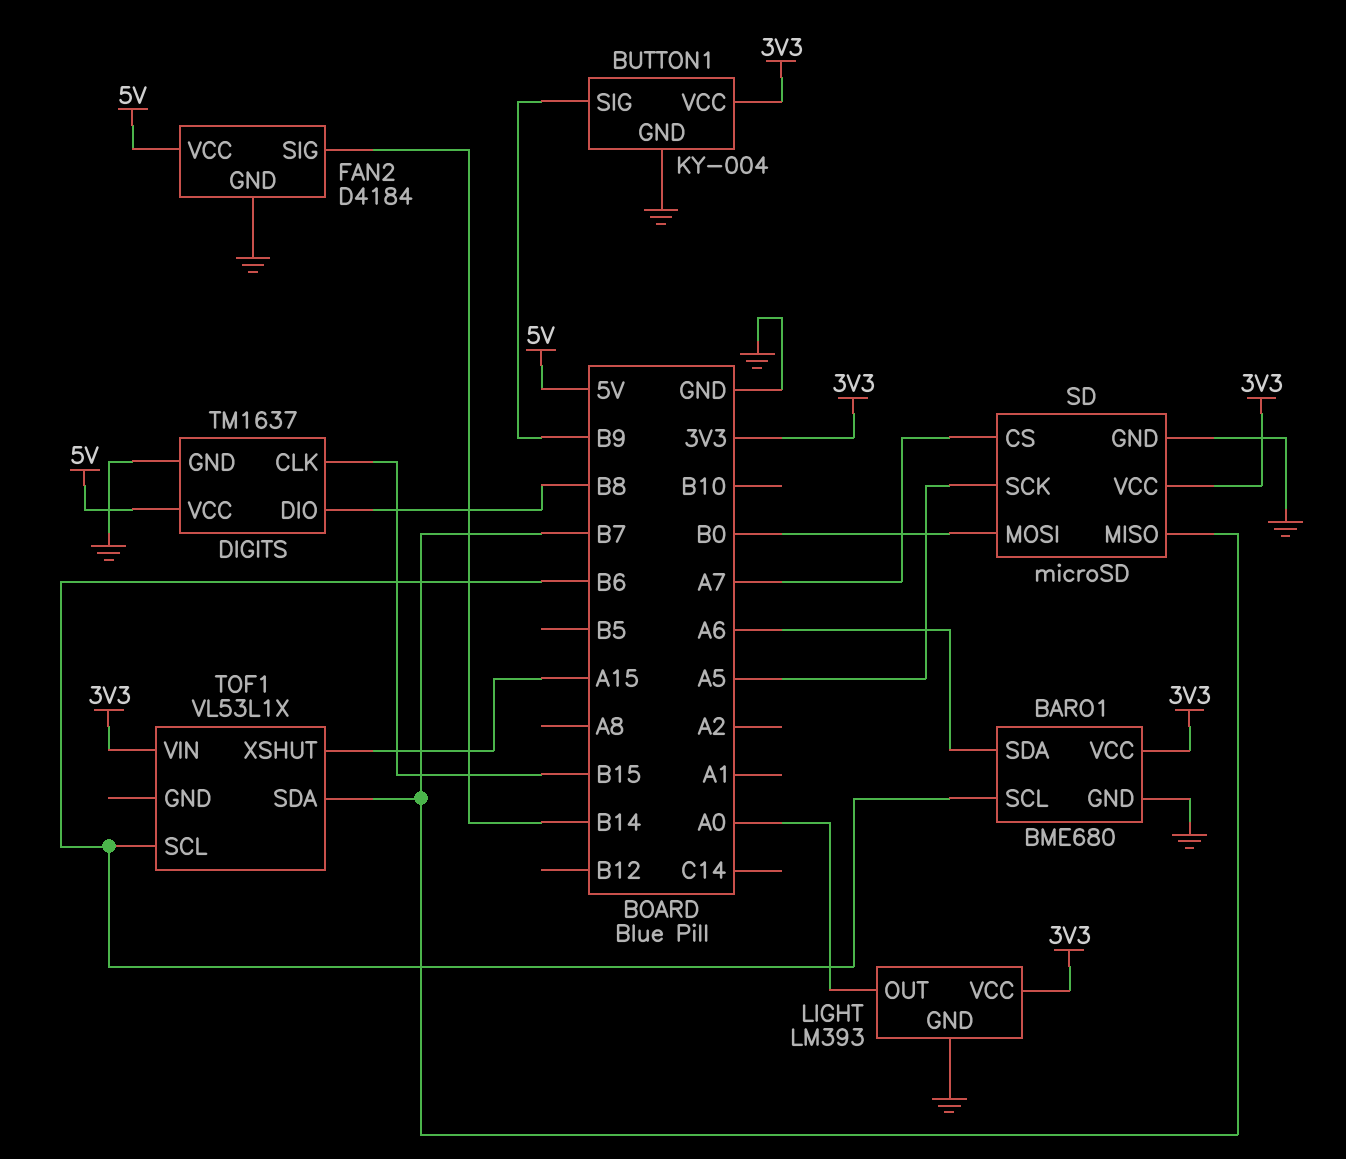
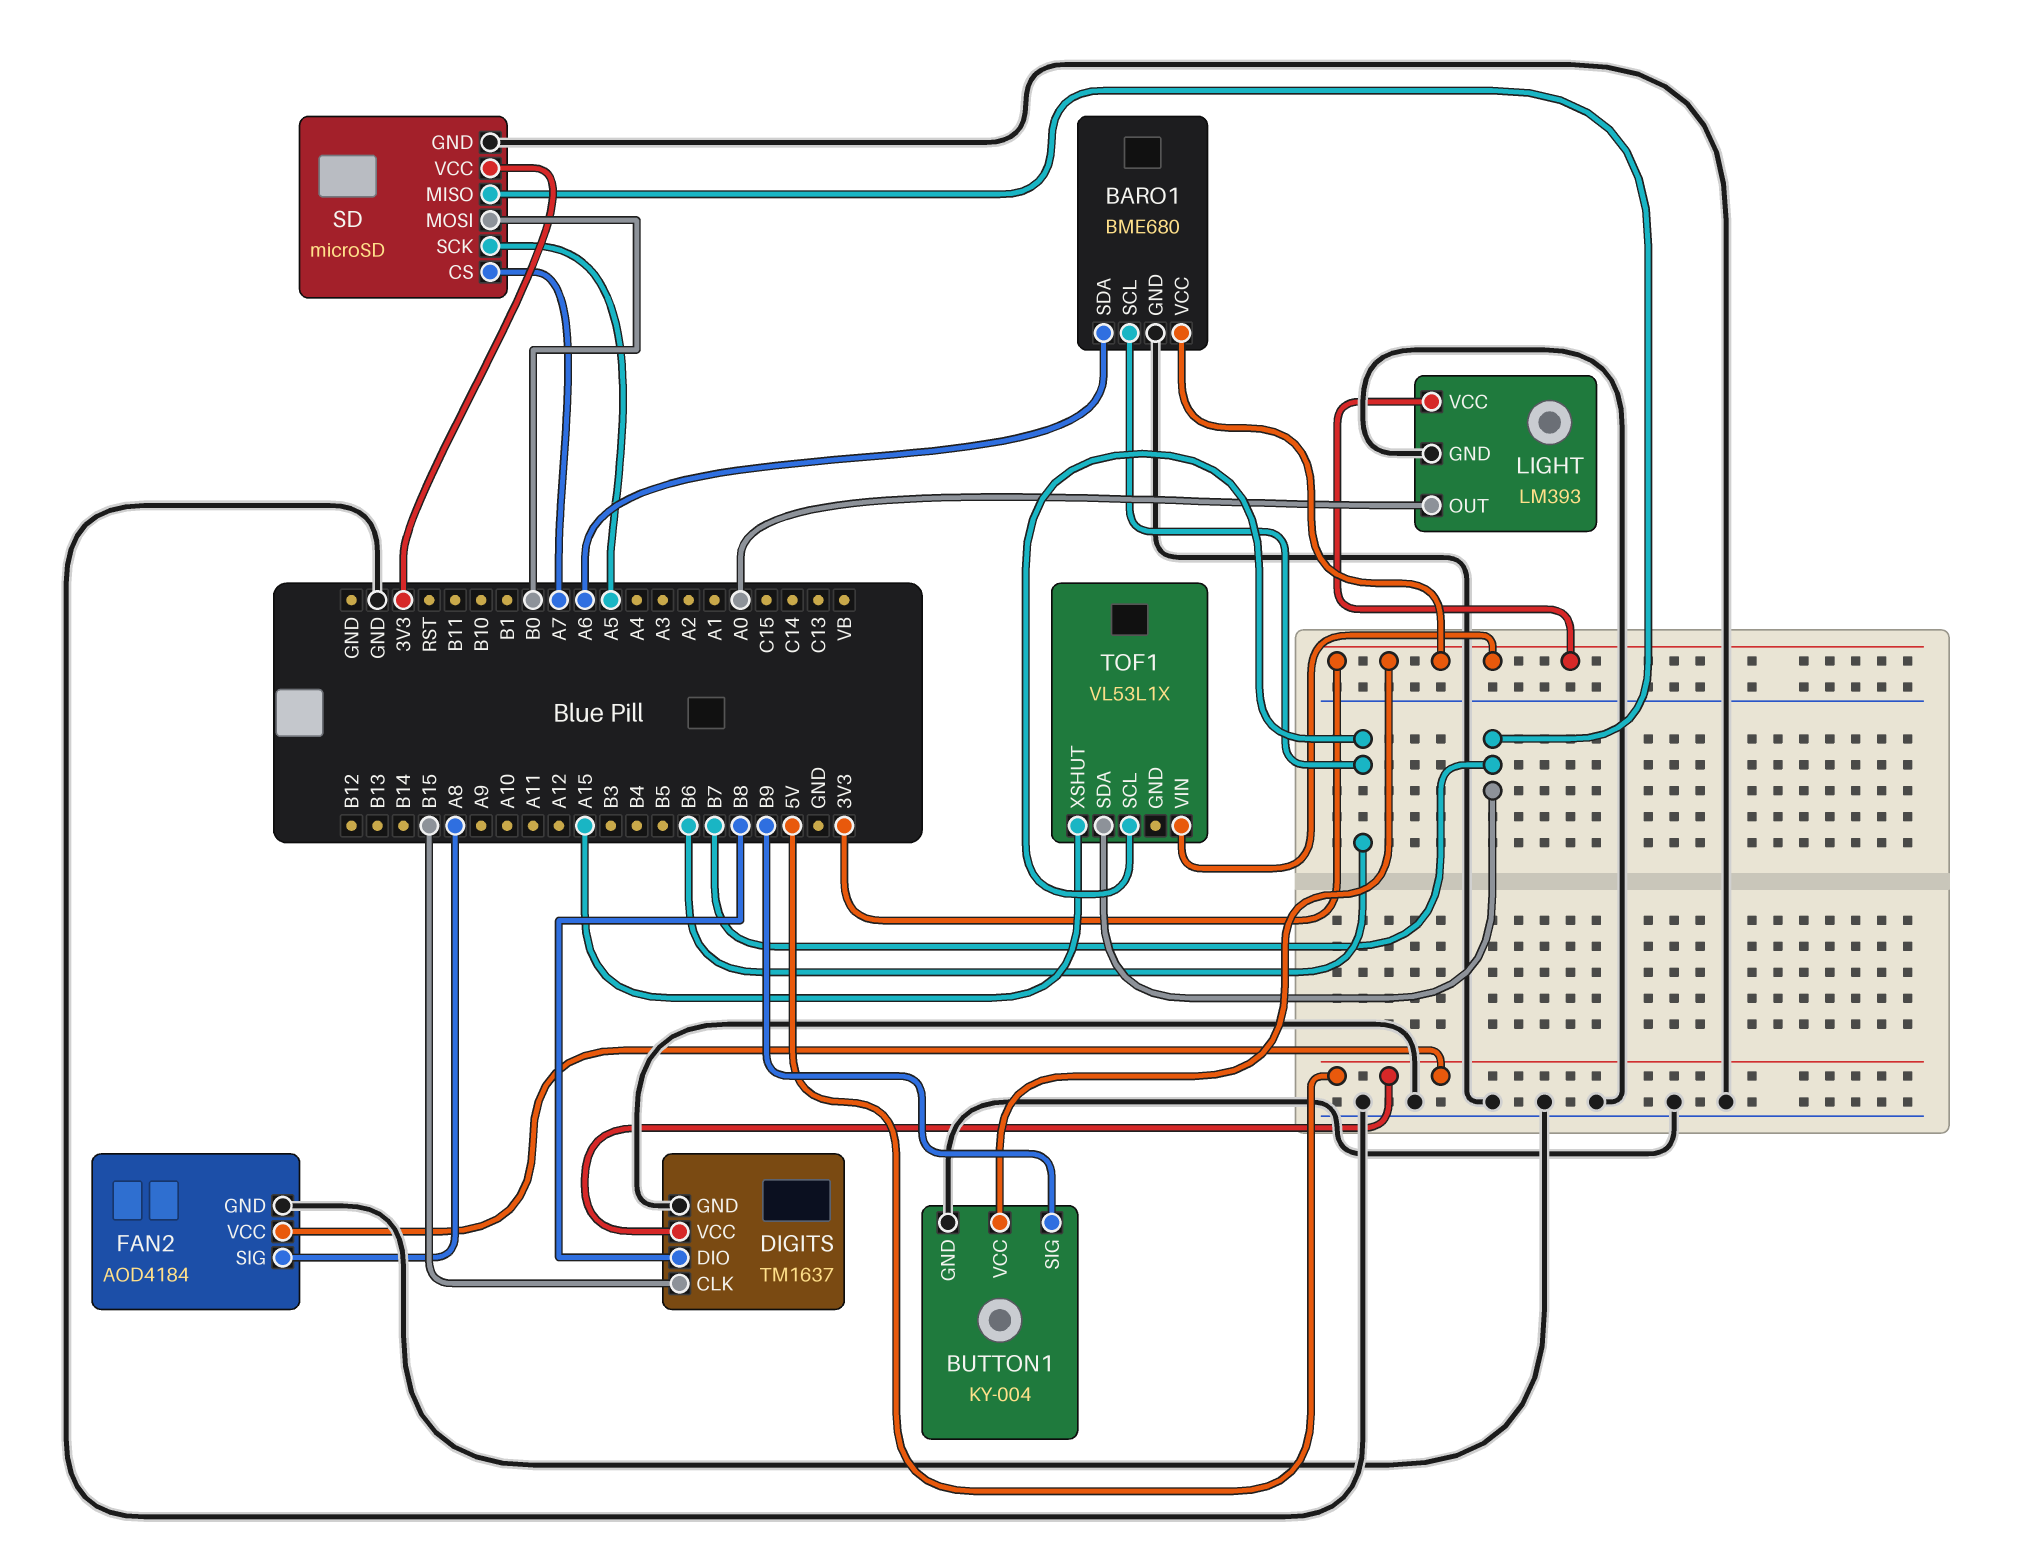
FAN2: D4184 -> AOD4184
FAN2 pin SIG: B14 -> A8

